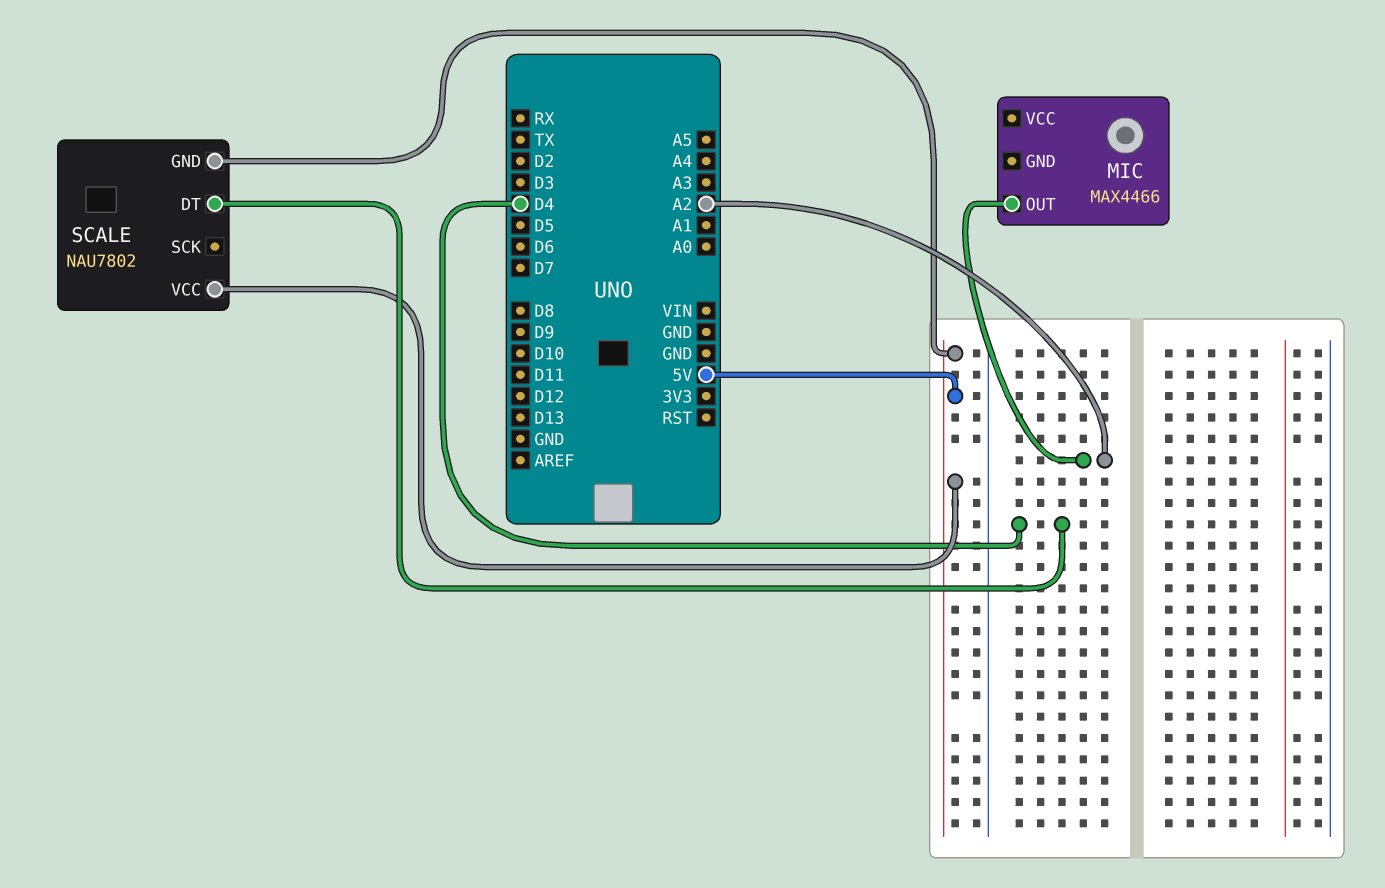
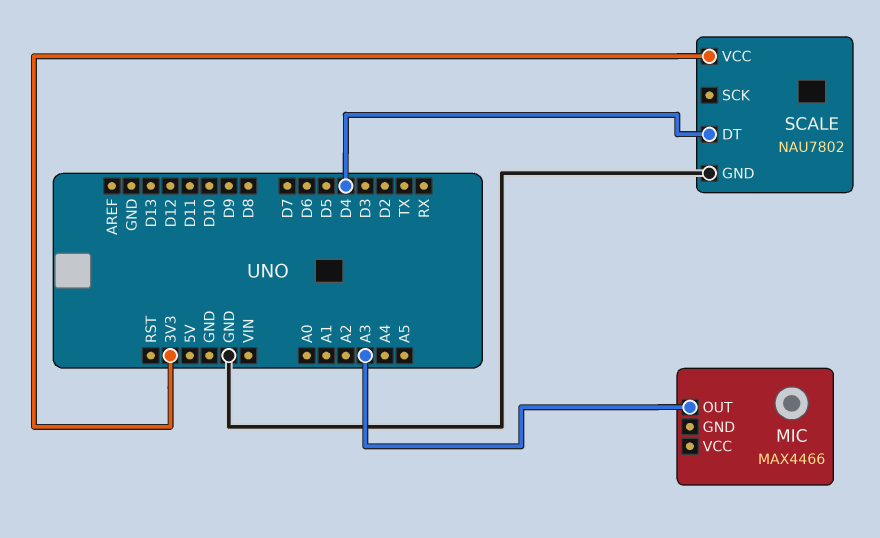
MIC pin OUT: A2 -> A3
SCALE pin GND: 5V -> GND
SCALE pin VCC: 5V -> 3V3

